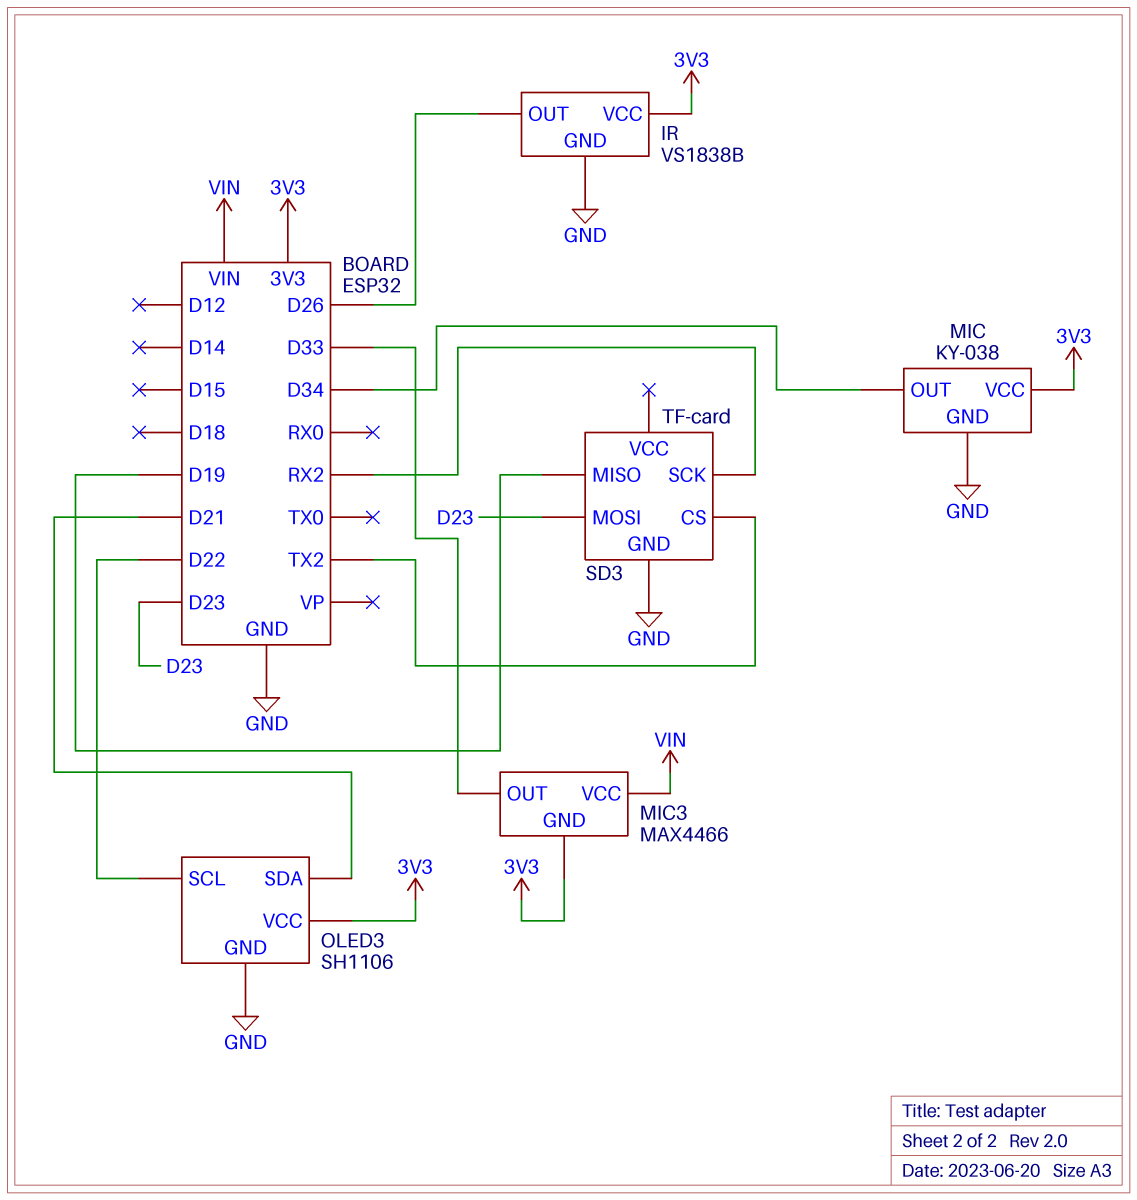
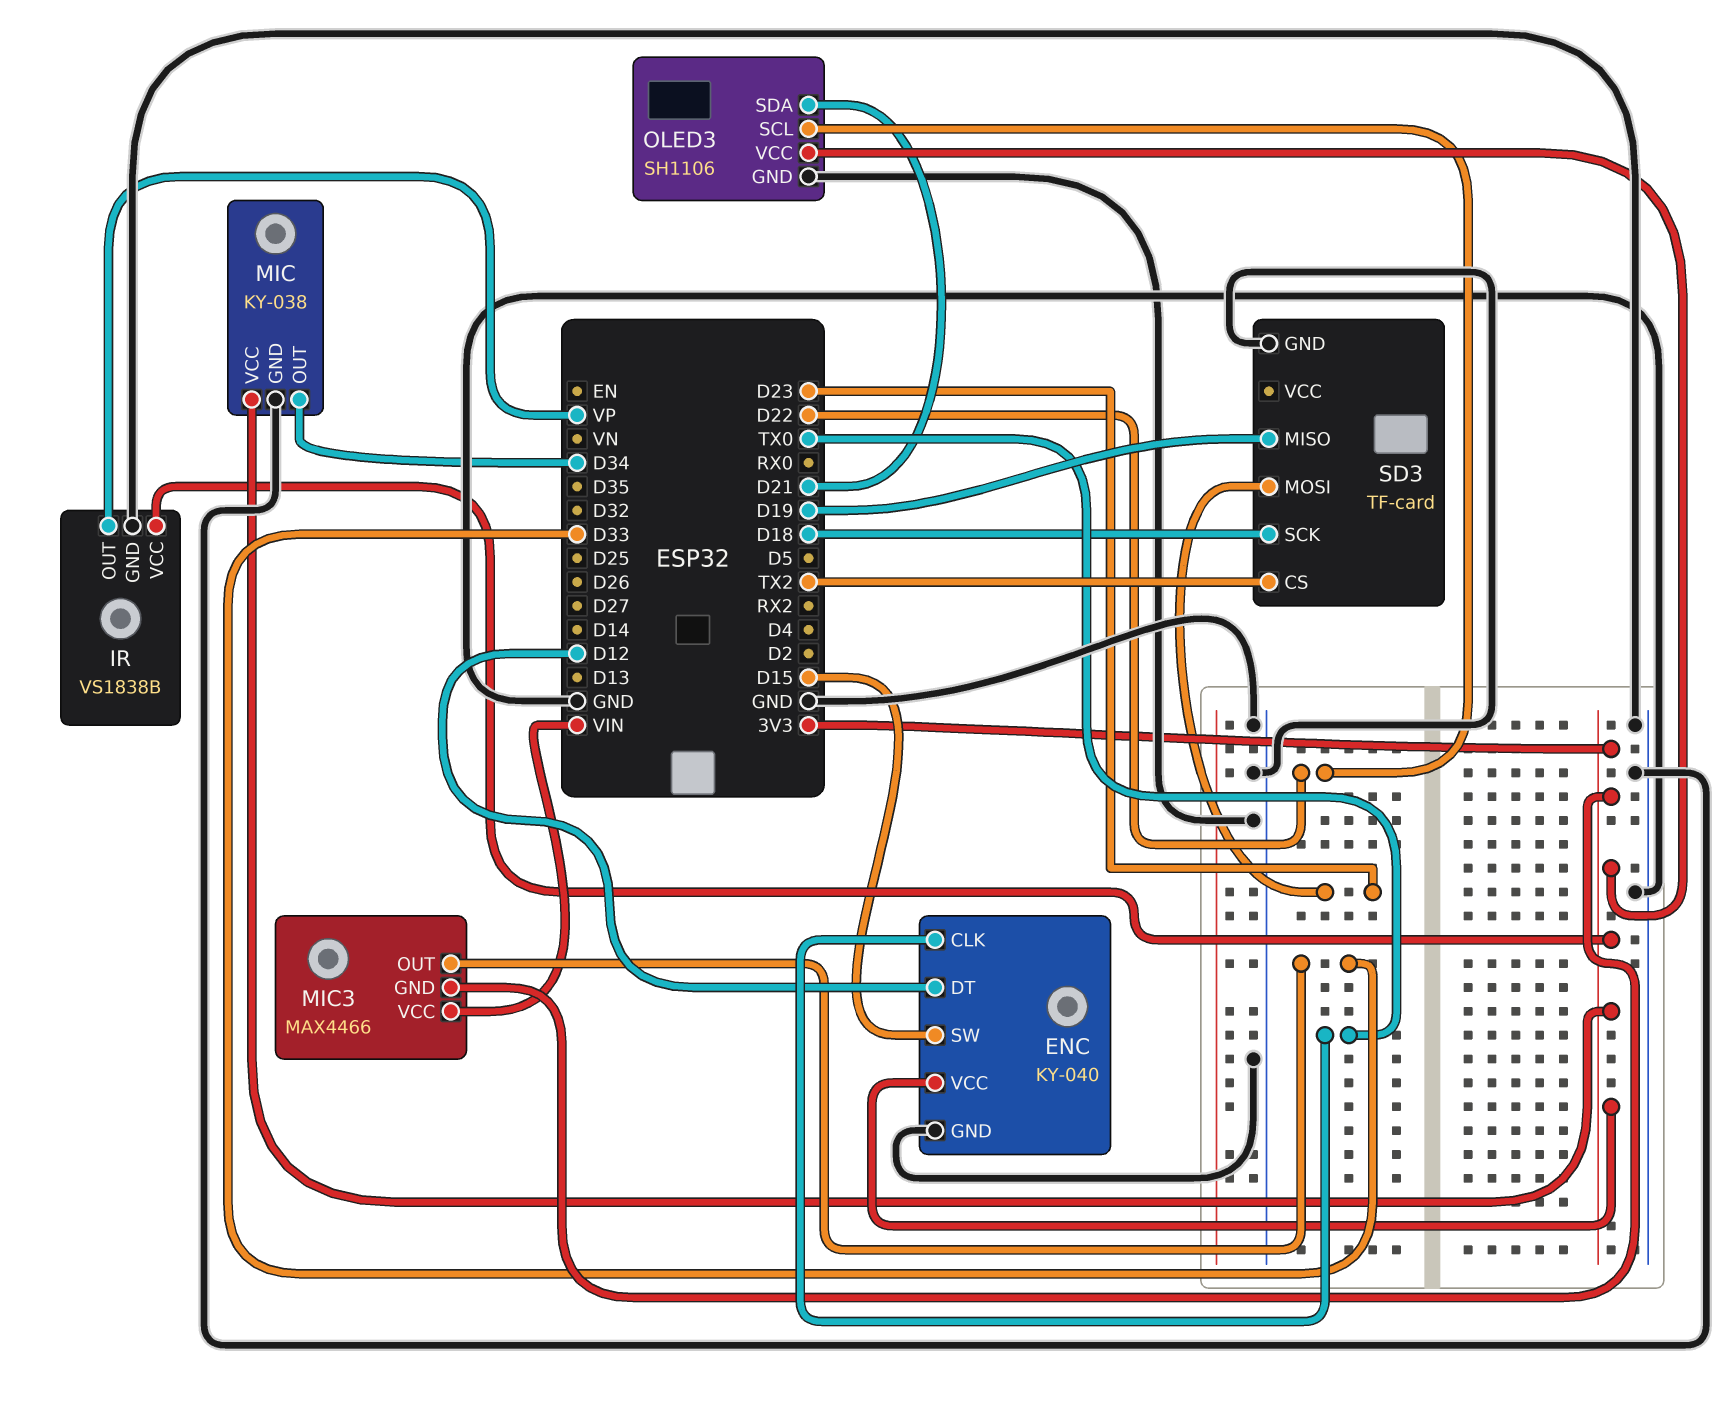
ENC: none -> KY-040
ENC pin CLK: none -> TX0
ENC pin DT: none -> D12
ENC pin GND: none -> GND
ENC pin SW: none -> D15
ENC pin VCC: none -> 3V3
IR pin OUT: D26 -> VP
SD3 pin SCK: RX2 -> D18

